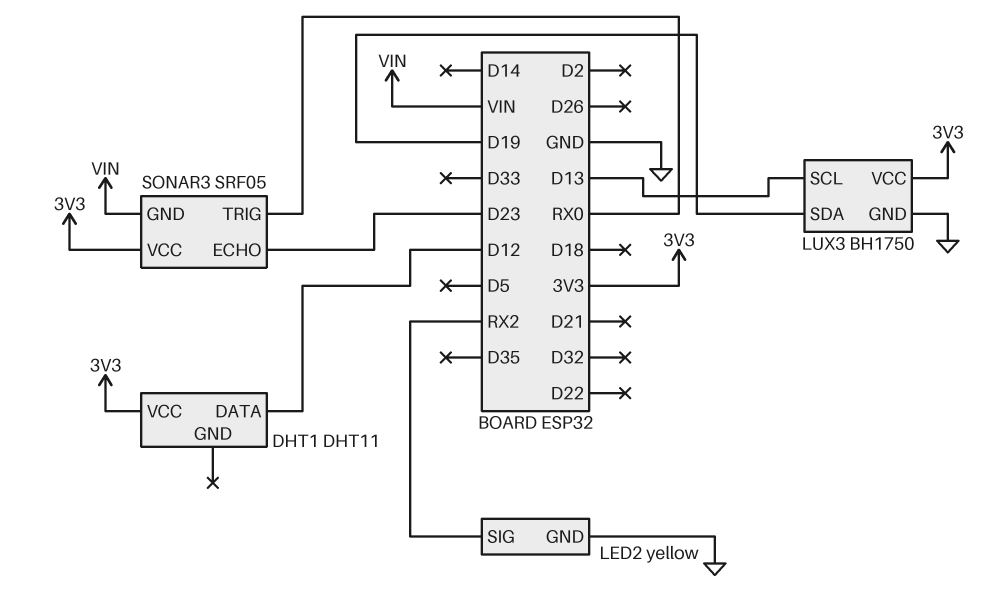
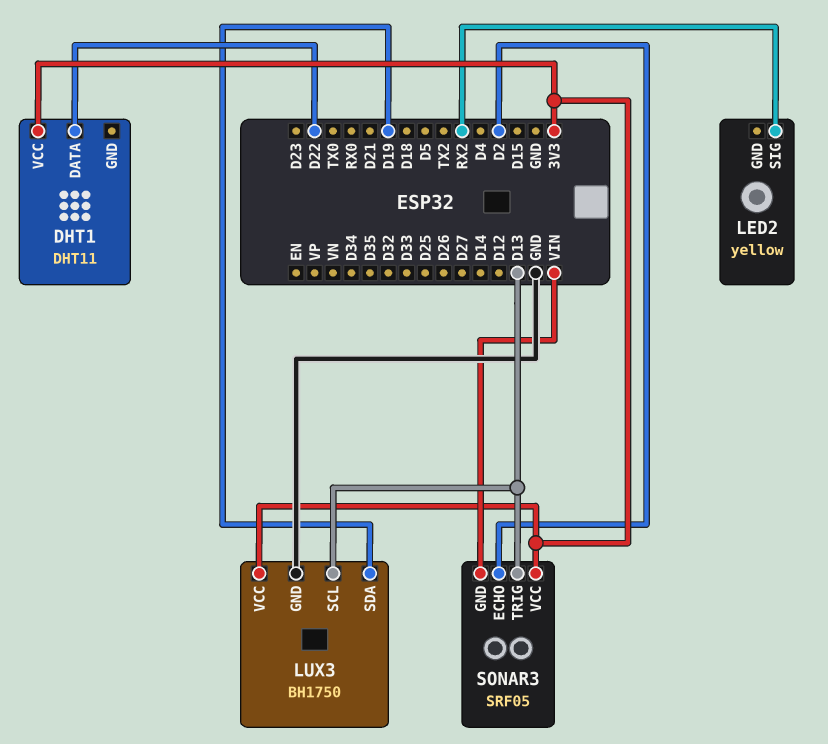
DHT1 pin DATA: D12 -> D22
LED2 pin GND: GND -> none
SONAR3 pin ECHO: D23 -> D2
SONAR3 pin TRIG: RX0 -> D13

